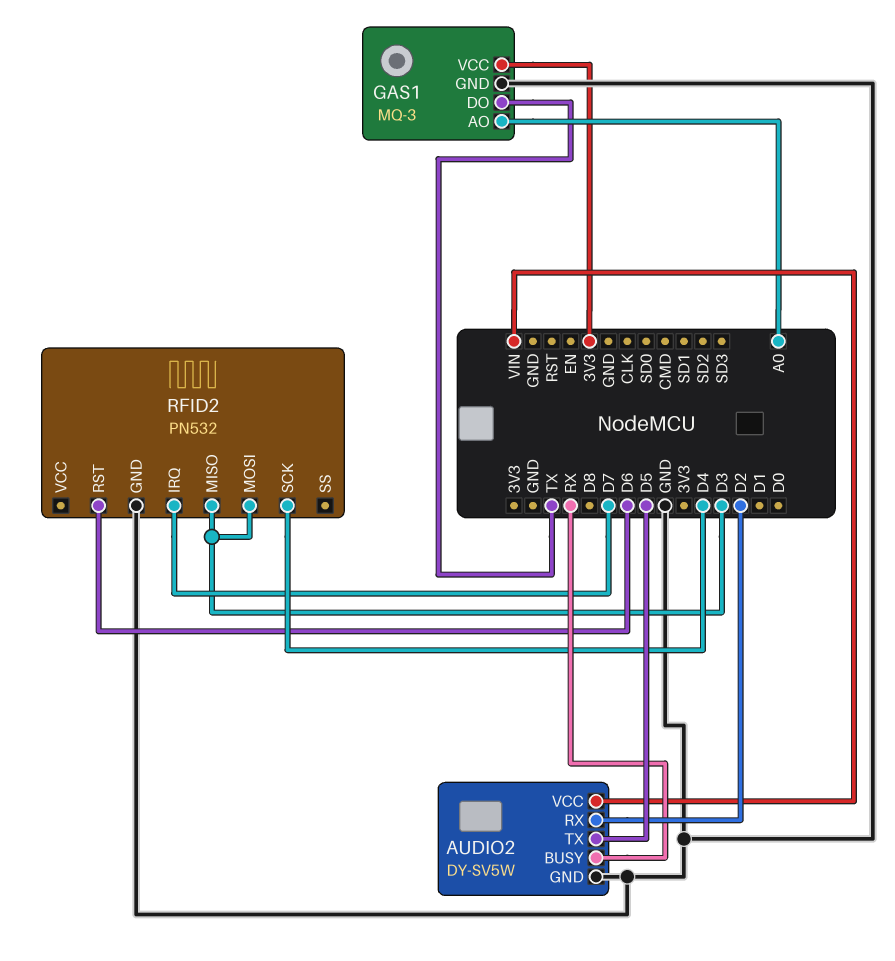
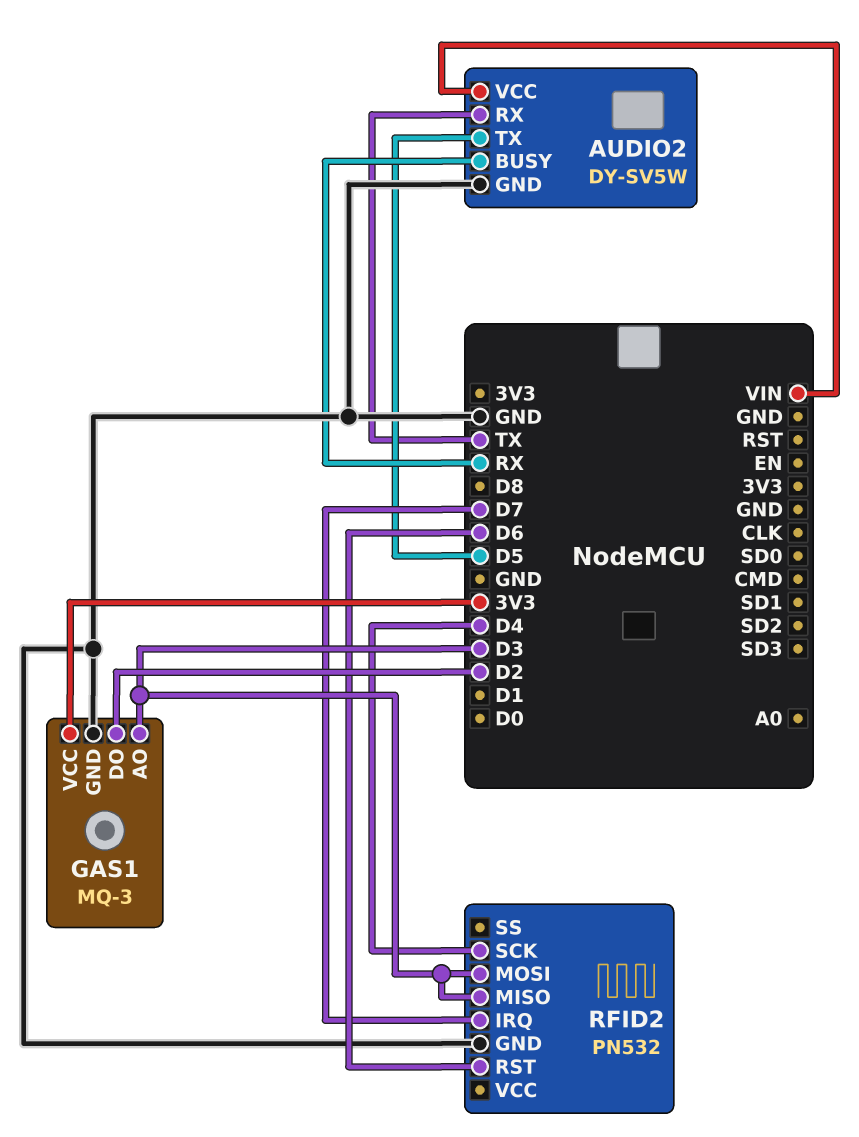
AUDIO2 pin RX: D2 -> TX
GAS1 pin AO: A0 -> D3
GAS1 pin DO: TX -> D2

